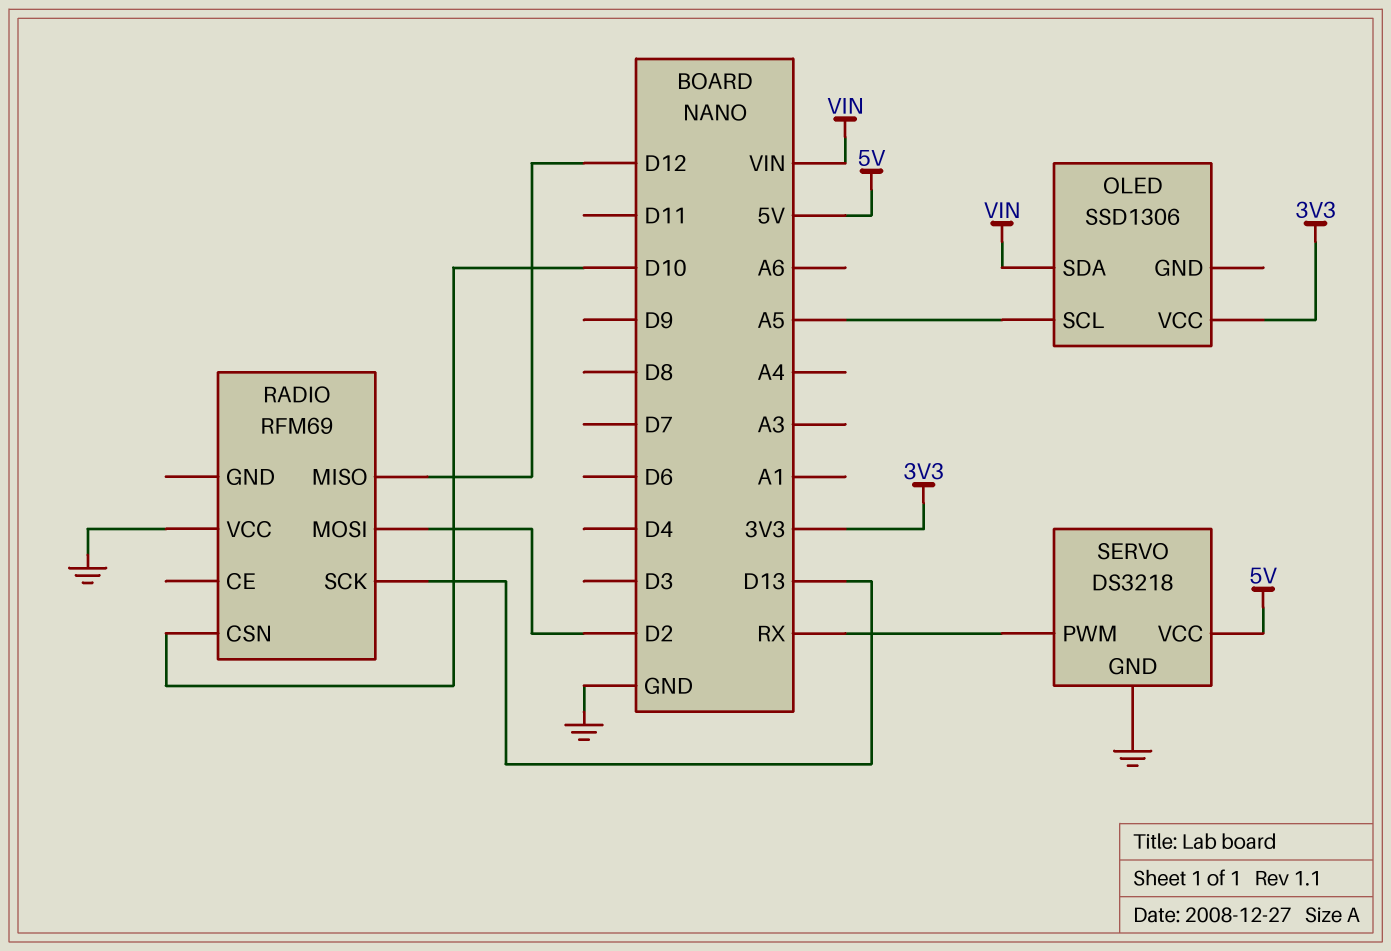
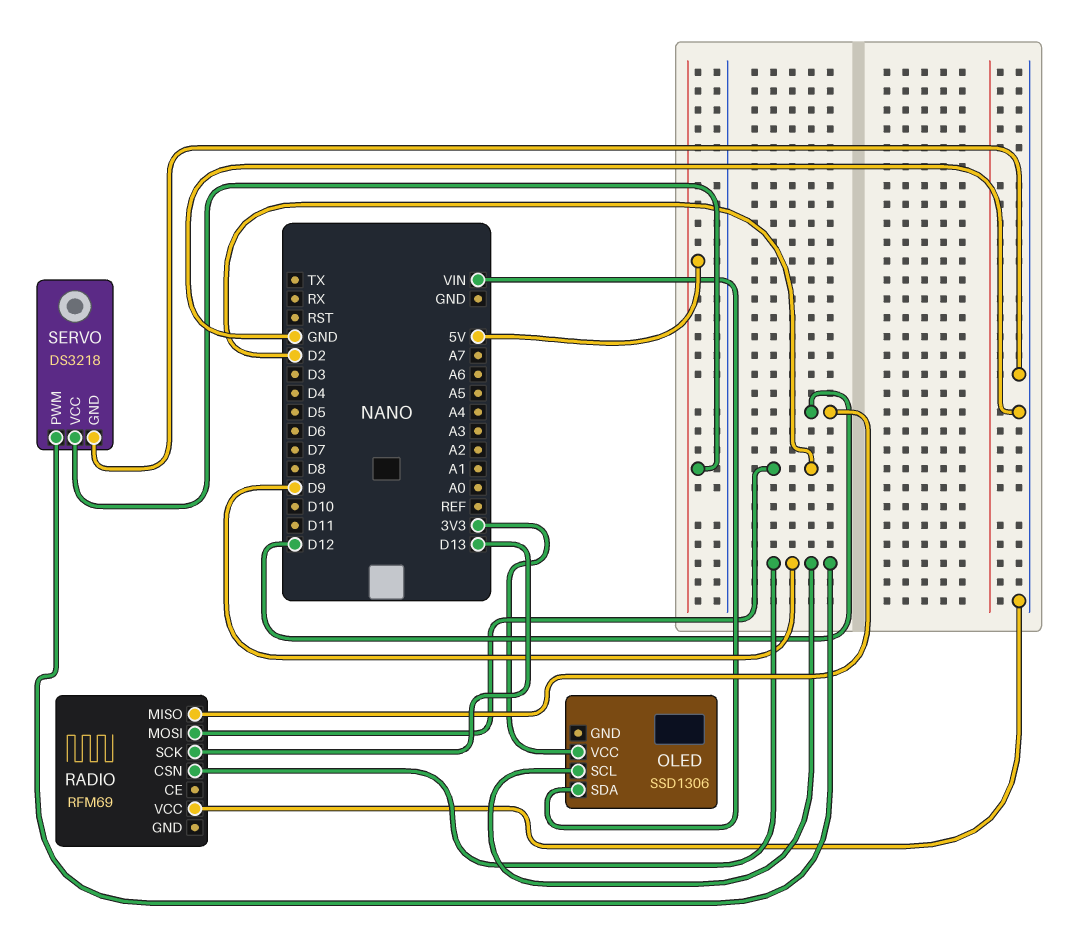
OLED pin SCL: A5 -> D9
RADIO pin CSN: D10 -> D9
SERVO pin PWM: RX -> D9

